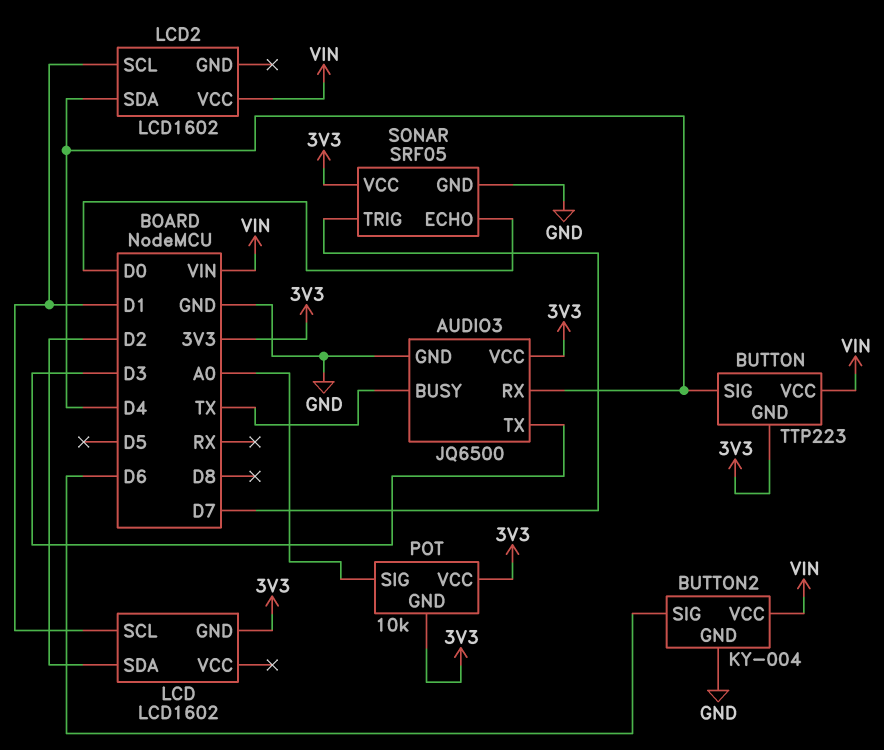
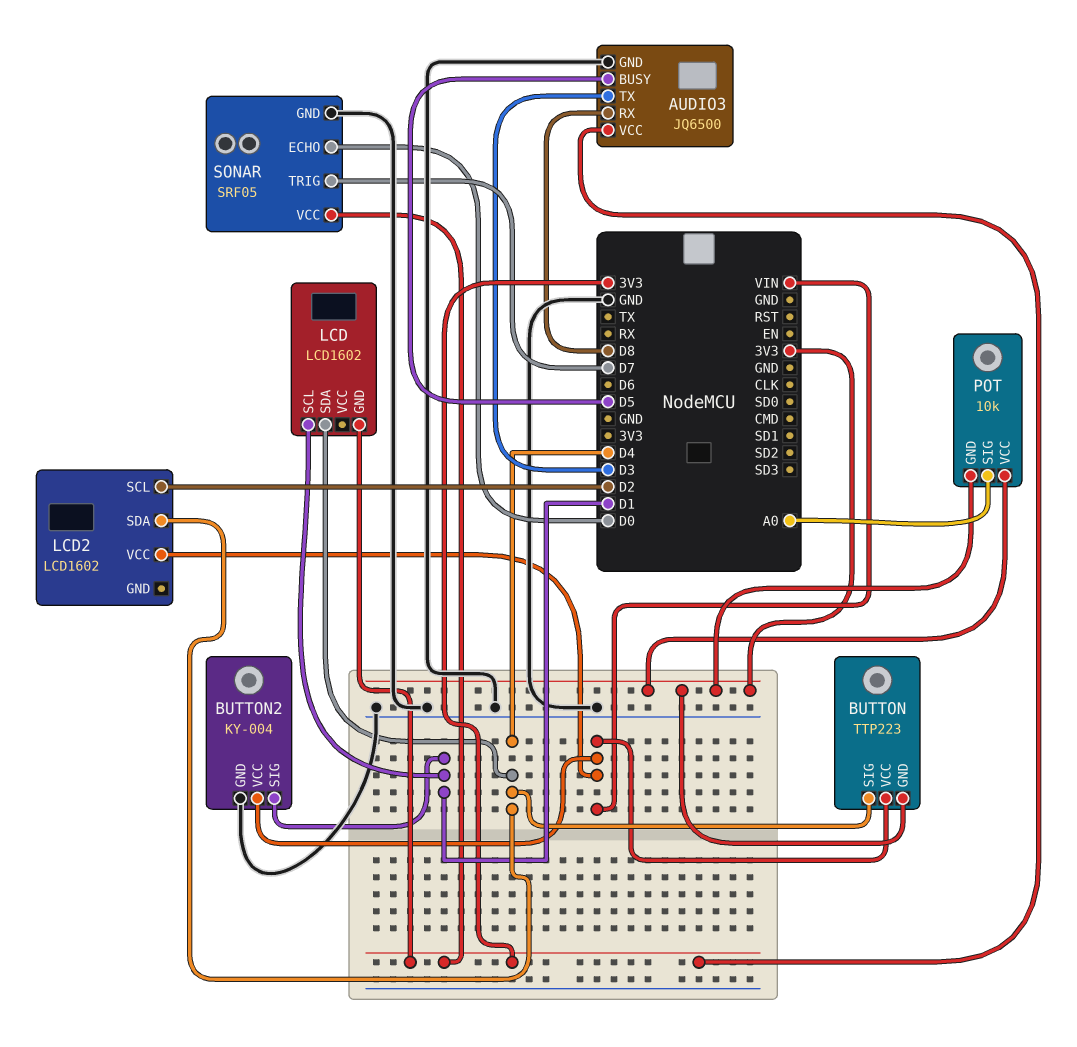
AUDIO3 pin BUSY: TX -> D5
AUDIO3 pin RX: D4 -> D8
BUTTON2 pin SIG: D6 -> D1
LCD pin SDA: D2 -> D4
LCD2 pin SCL: D1 -> D2

